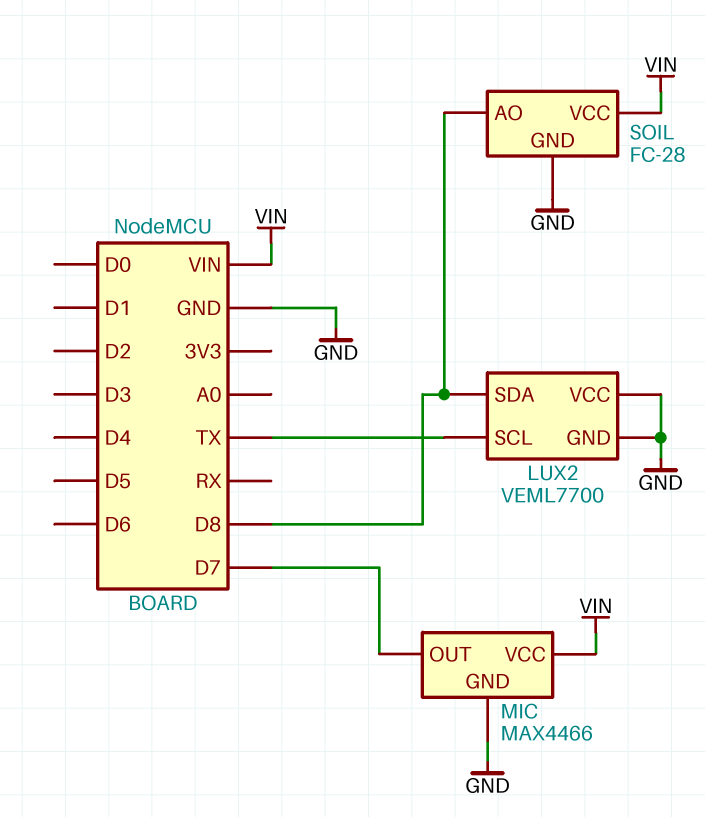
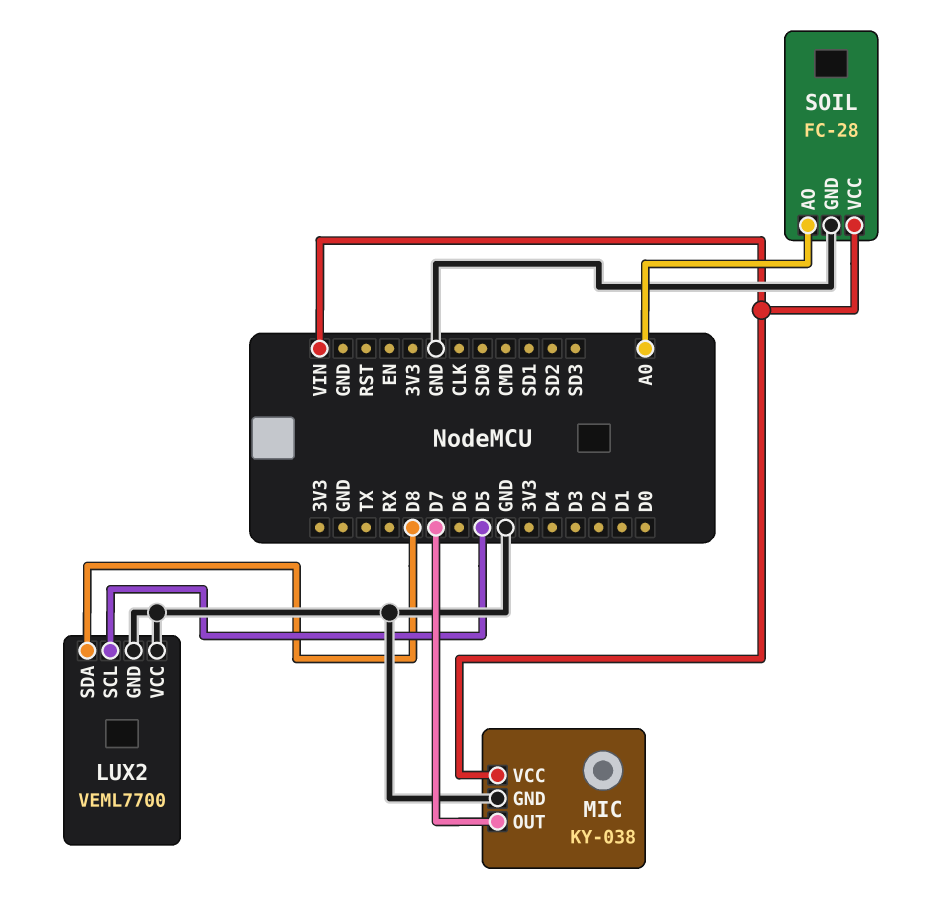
LUX2 pin SCL: TX -> D5
MIC: MAX4466 -> KY-038
SOIL pin AO: D8 -> A0

